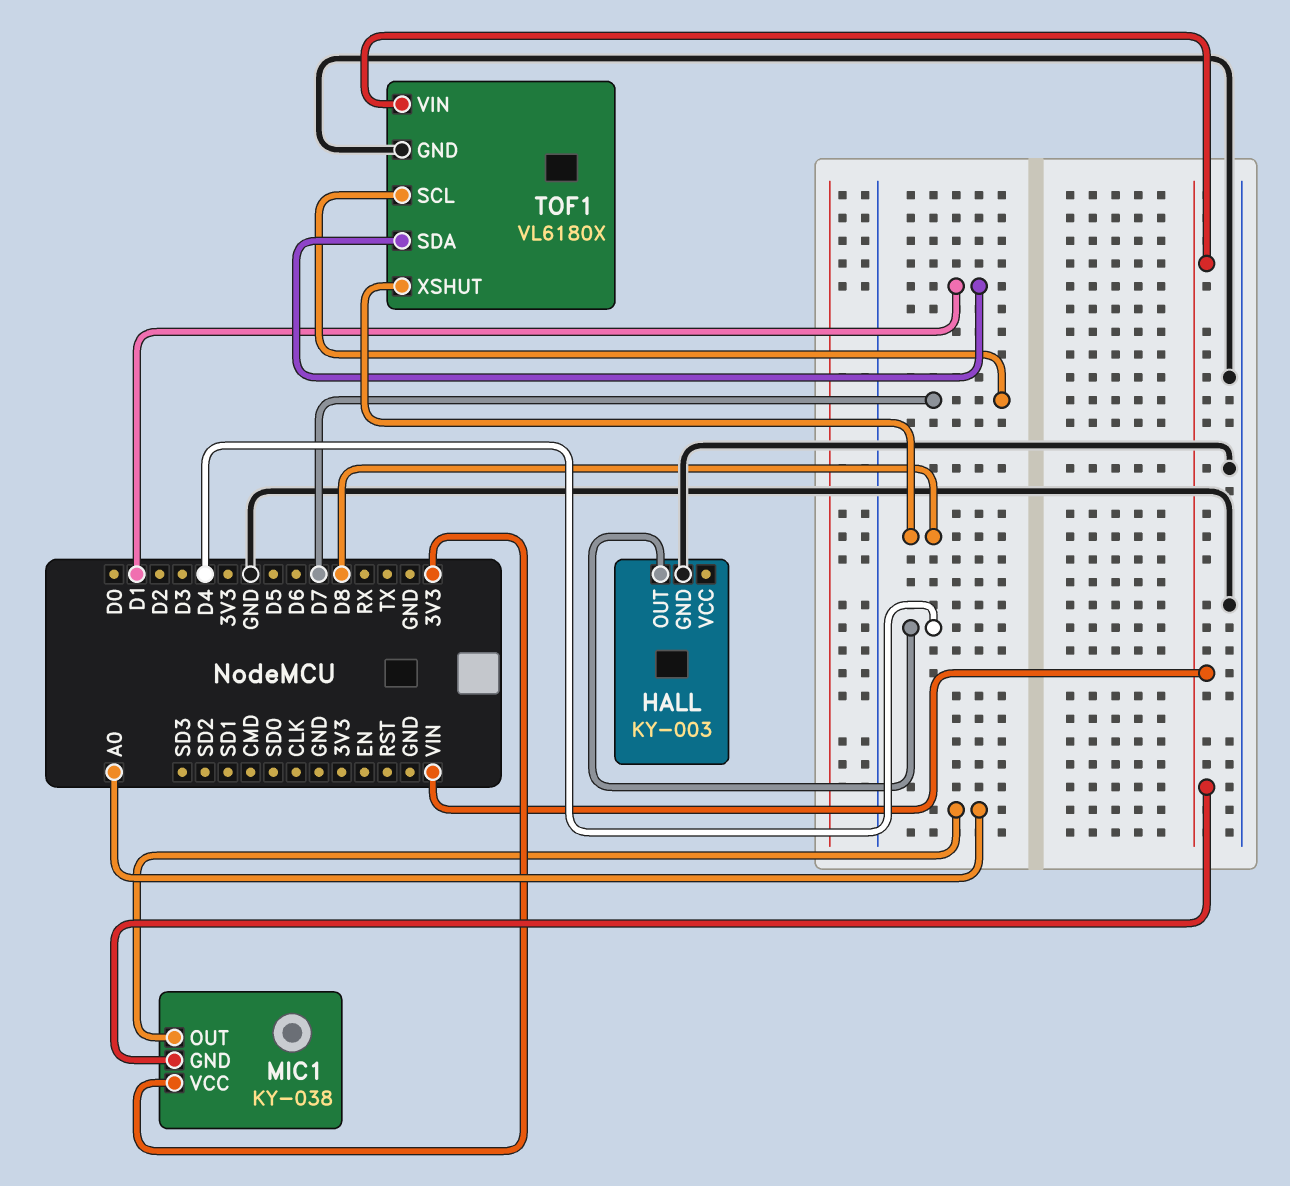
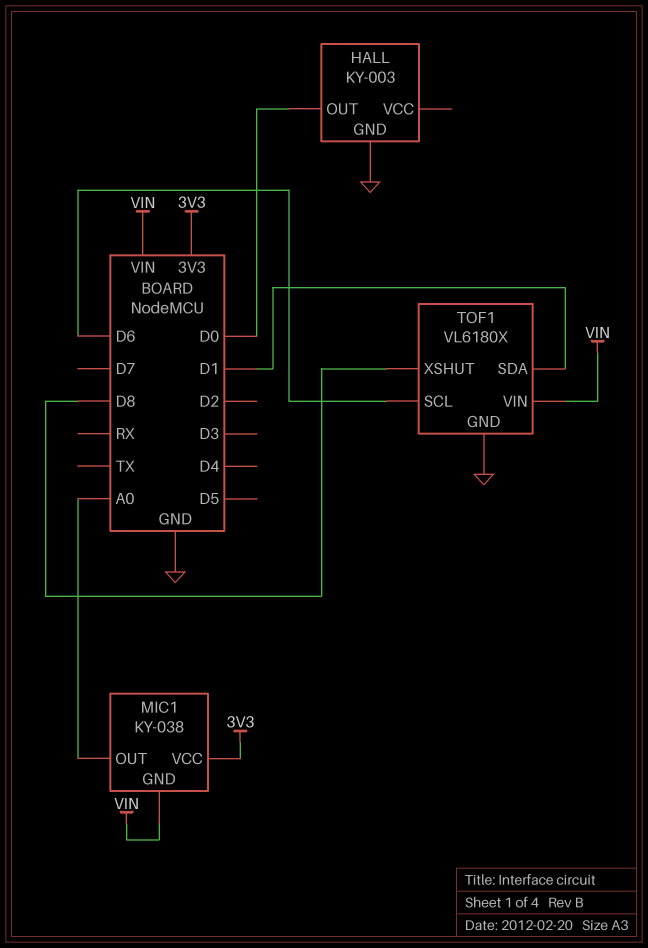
HALL pin OUT: D4 -> D0
TOF1 pin SCL: D7 -> D6

